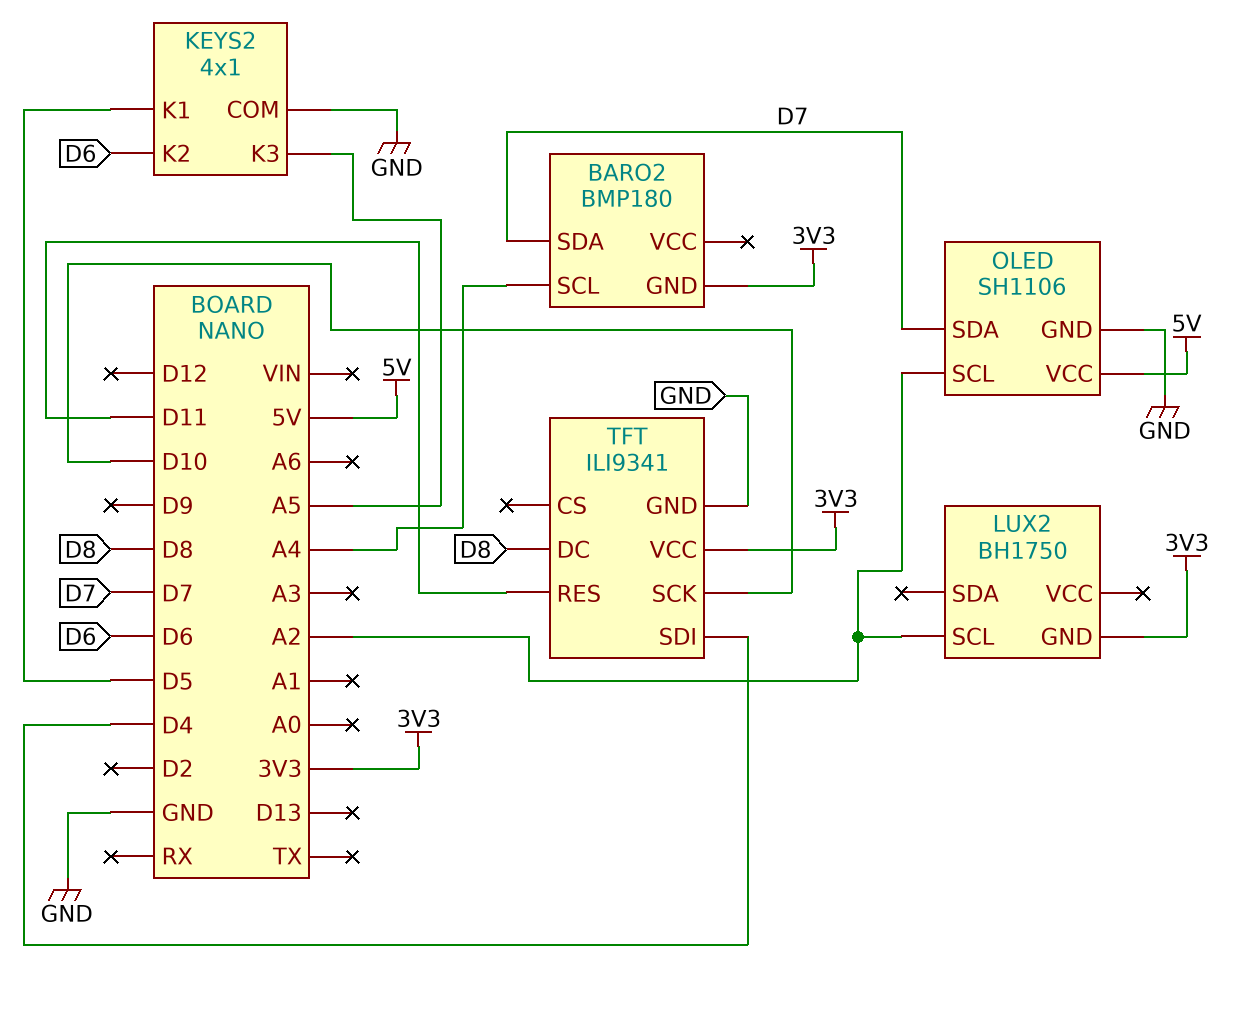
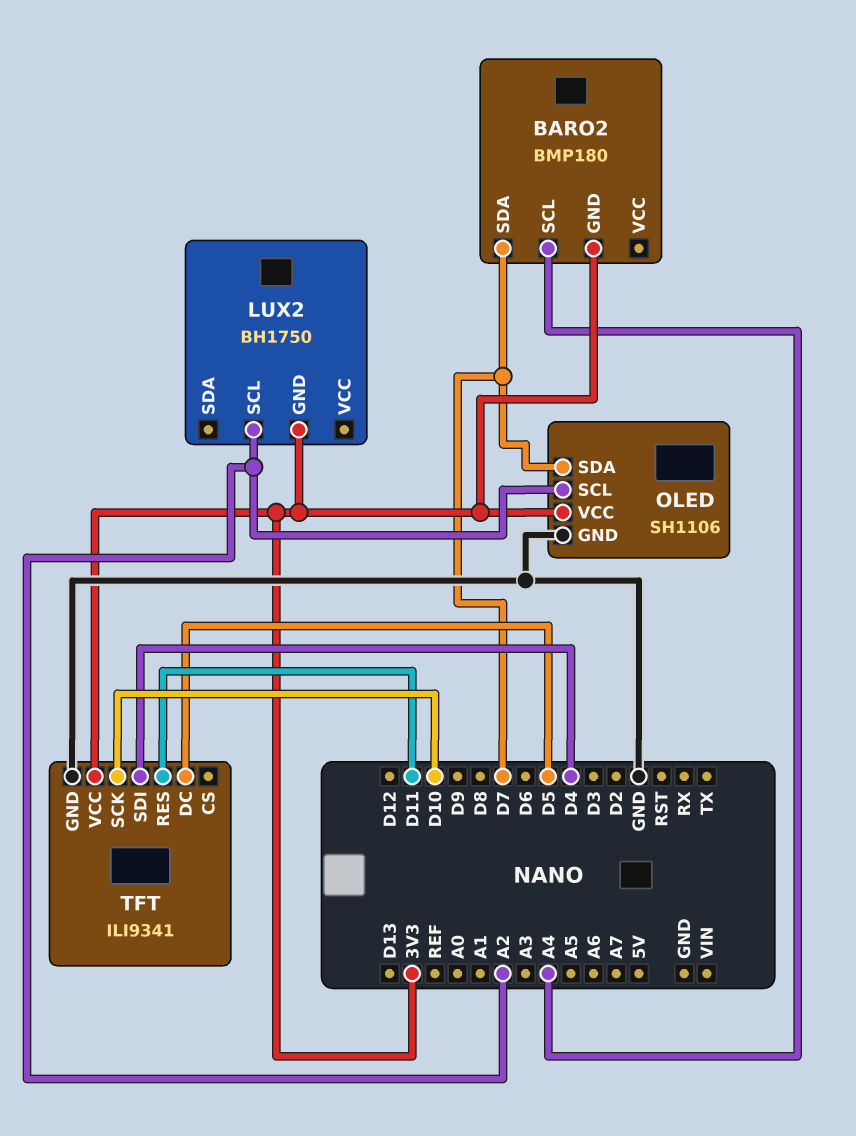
KEYS2: 4x1 -> none
KEYS2 pin COM: GND -> none
KEYS2 pin K1: D5 -> none
KEYS2 pin K2: D6 -> none
KEYS2 pin K3: A5 -> none
OLED pin VCC: 5V -> 3V3
TFT pin DC: D8 -> D5

